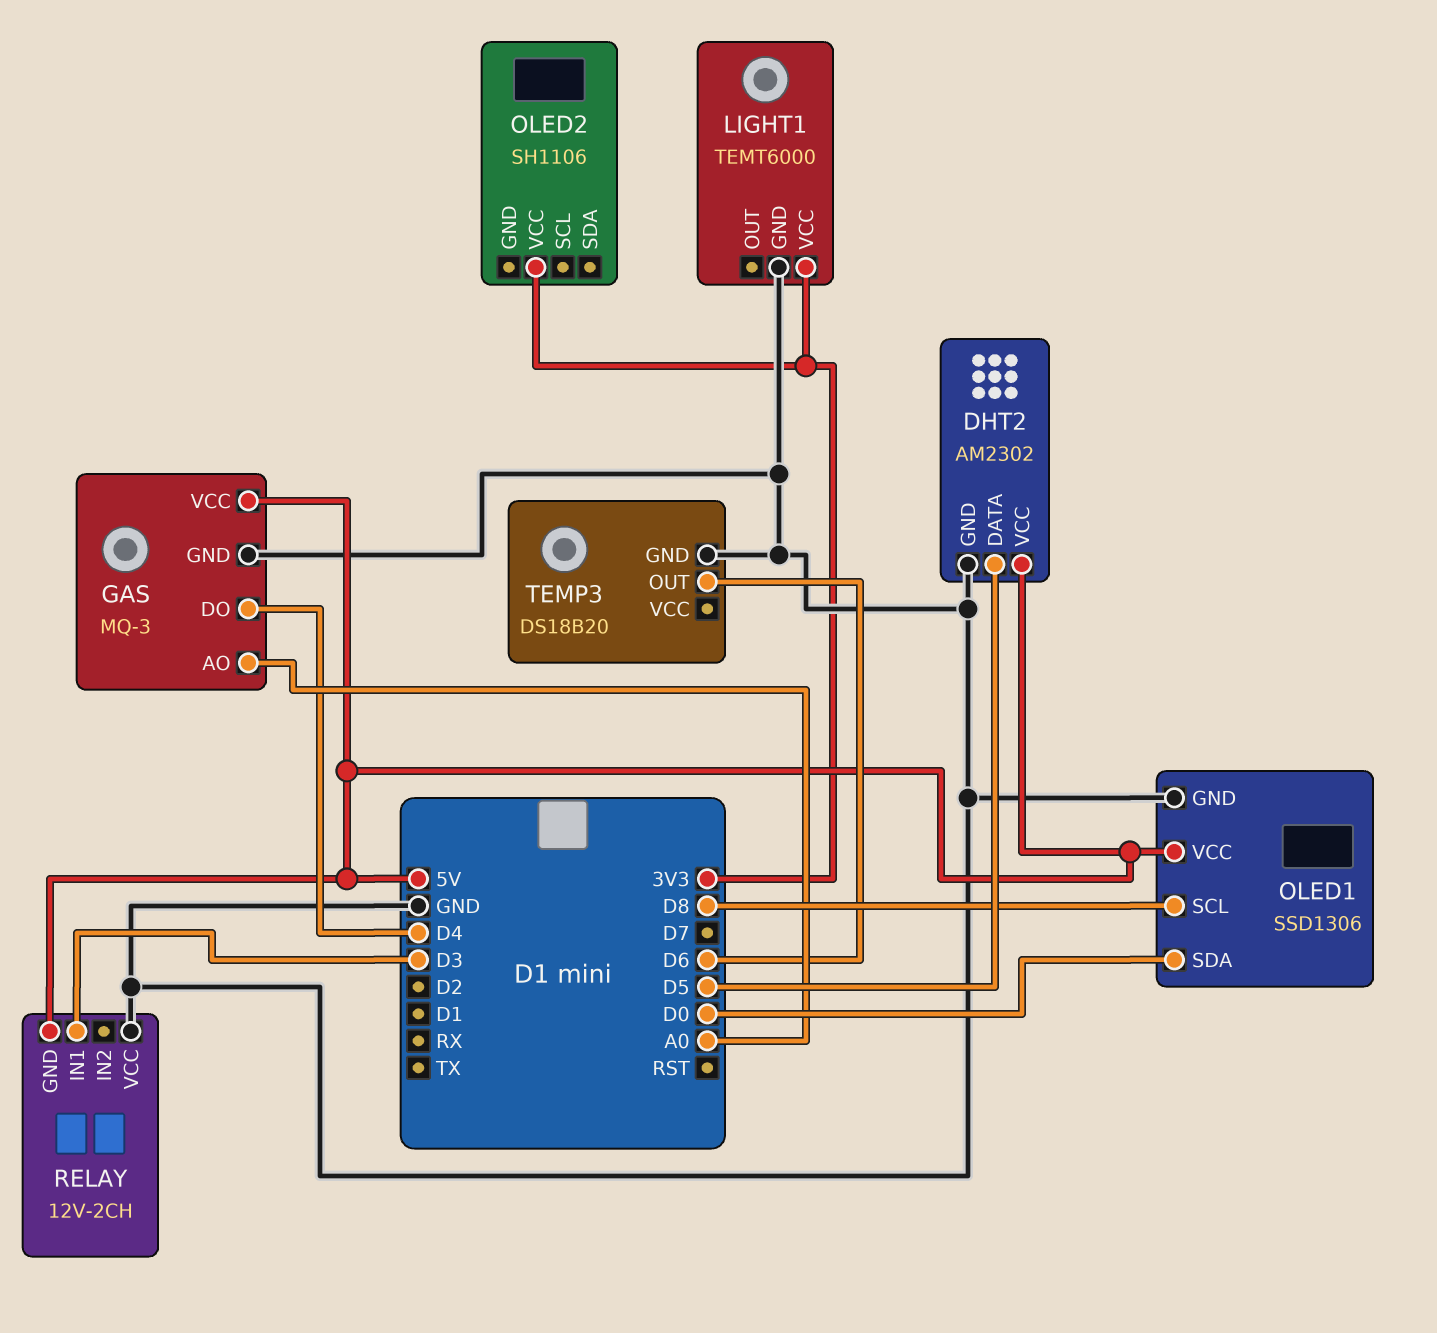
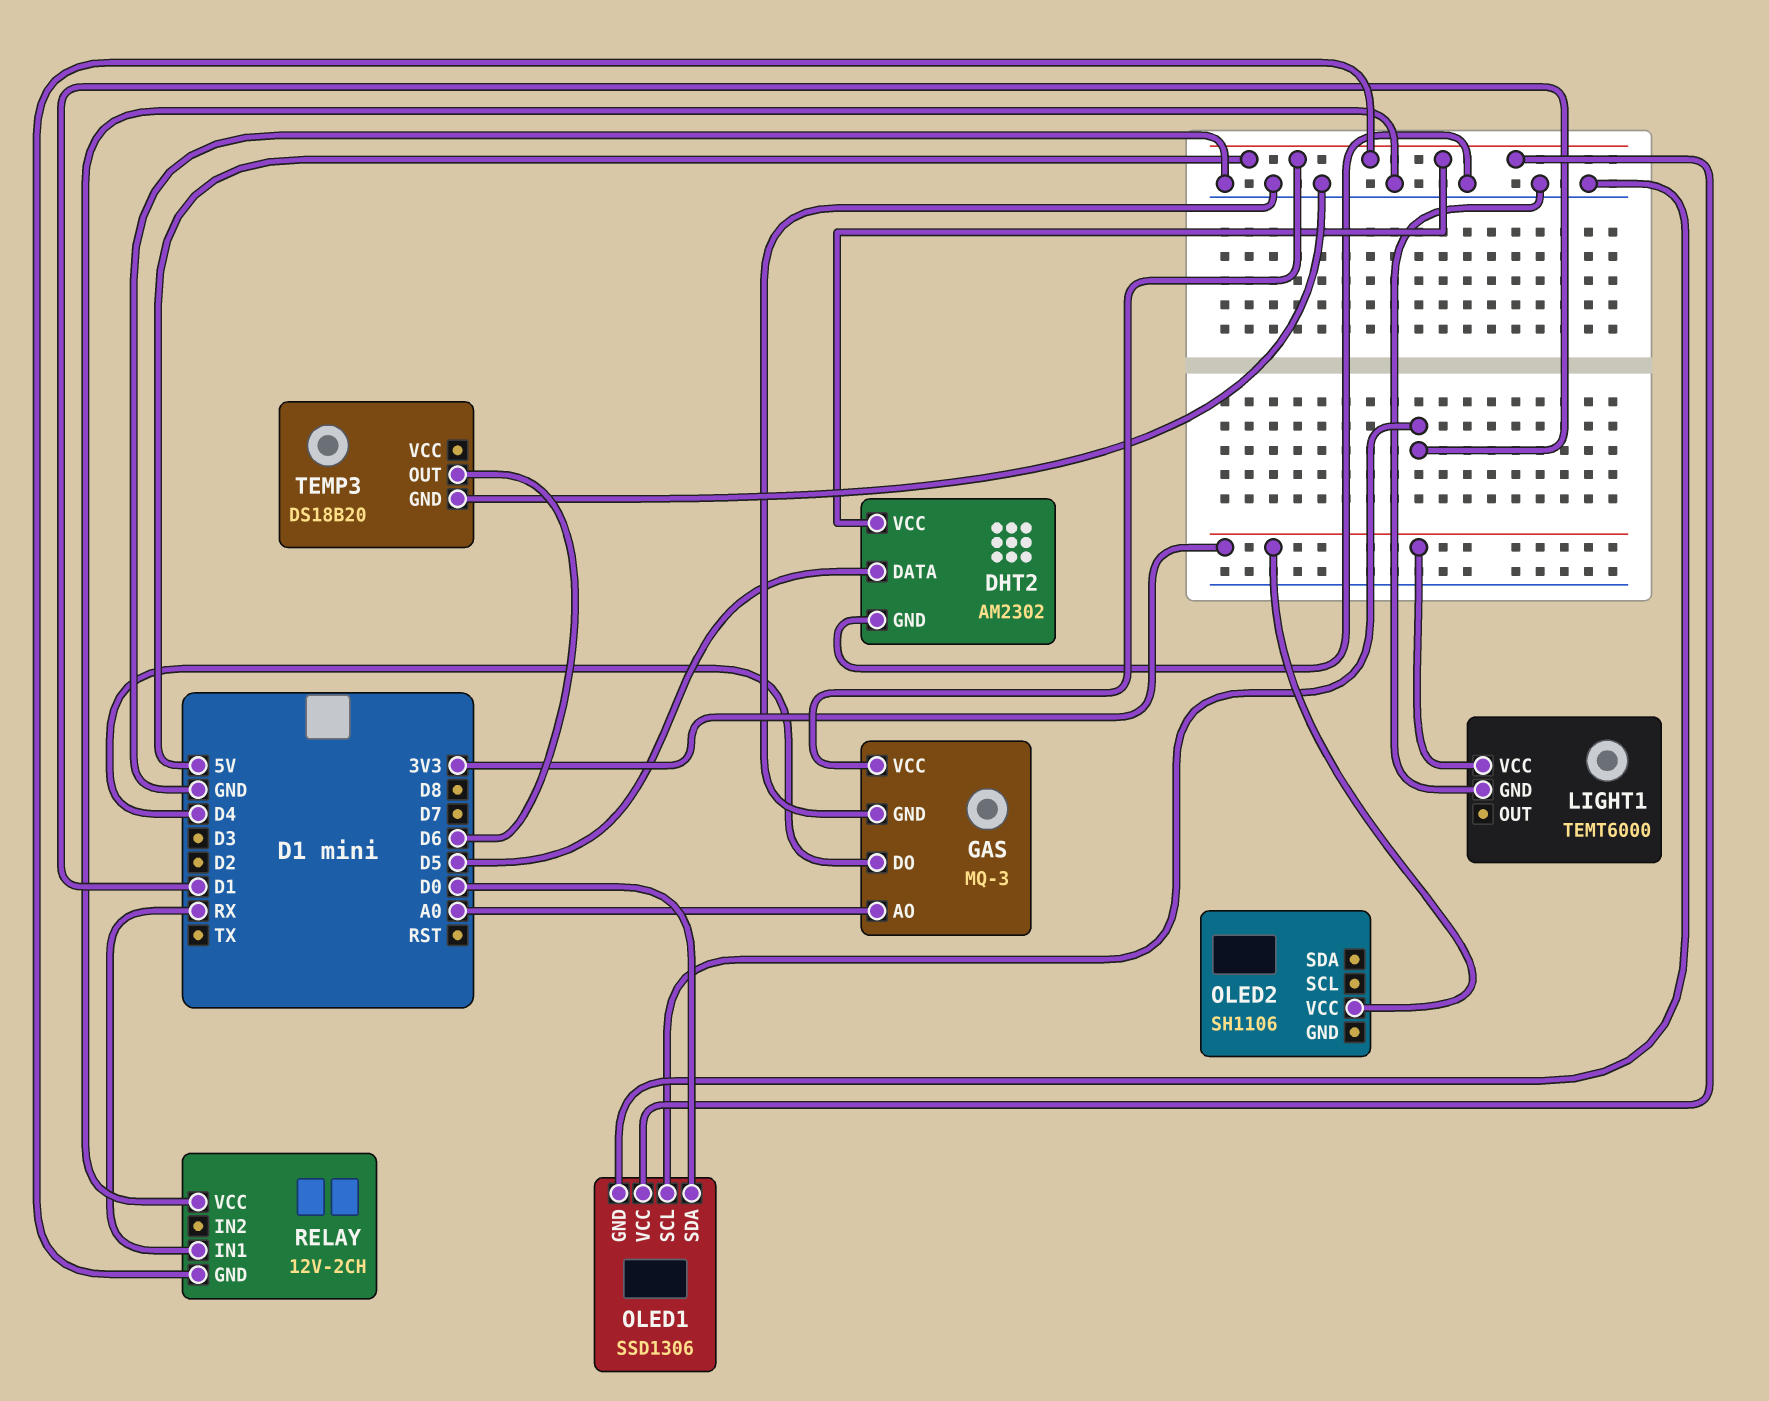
OLED1 pin SCL: D8 -> D1
RELAY pin IN1: D3 -> RX

